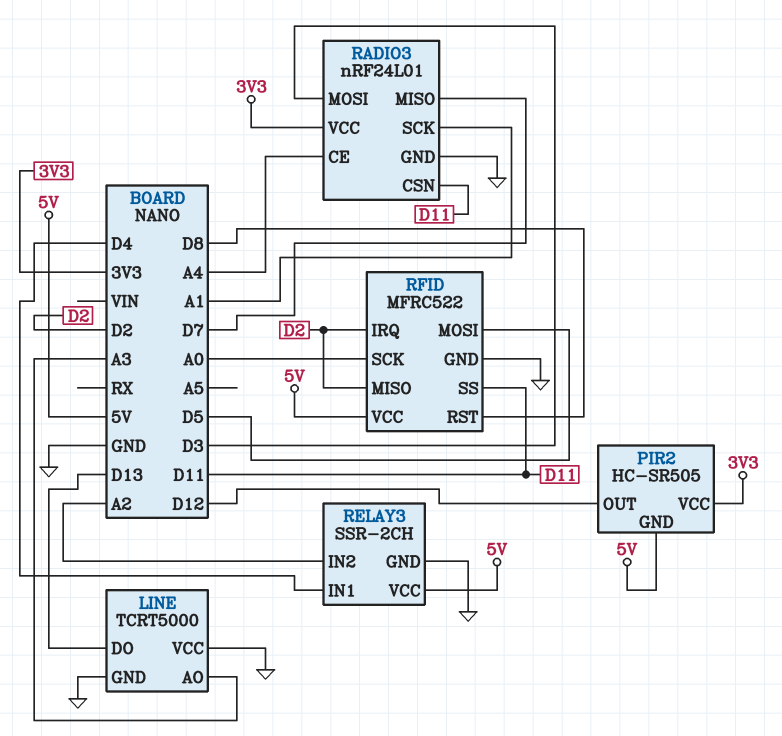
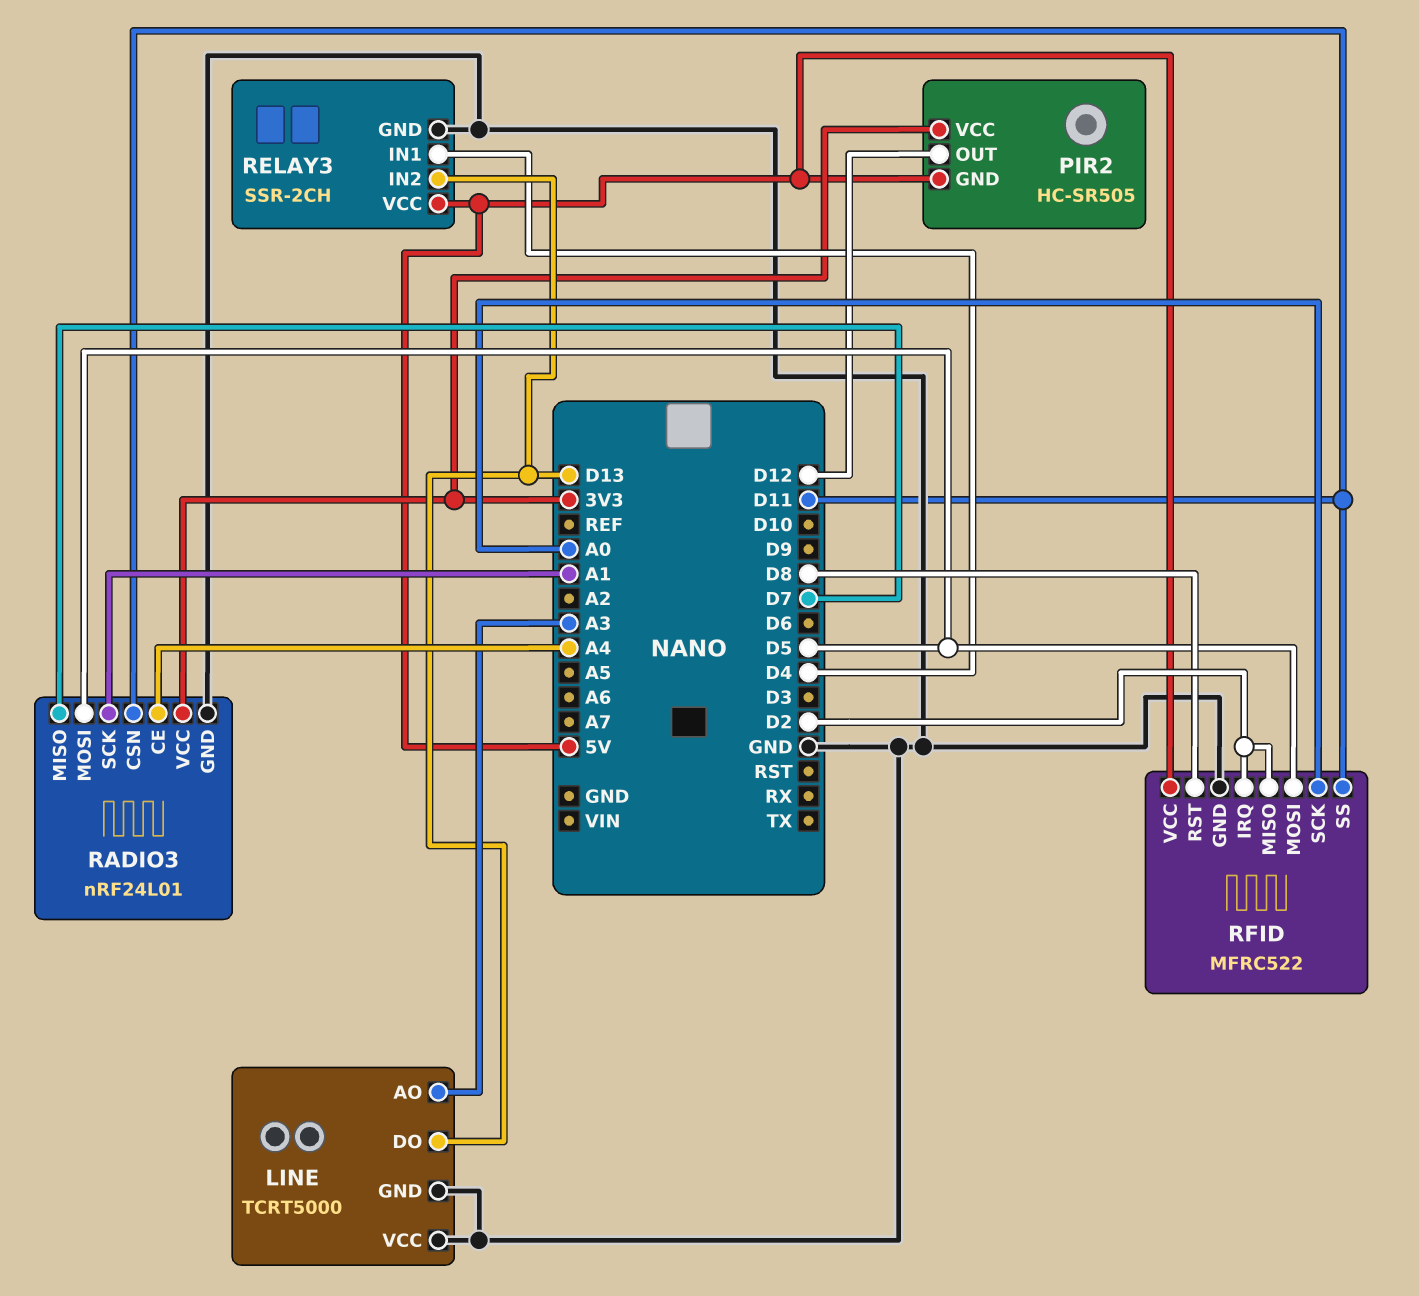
RADIO3 pin MOSI: D3 -> D5
RELAY3 pin IN2: A2 -> D13

